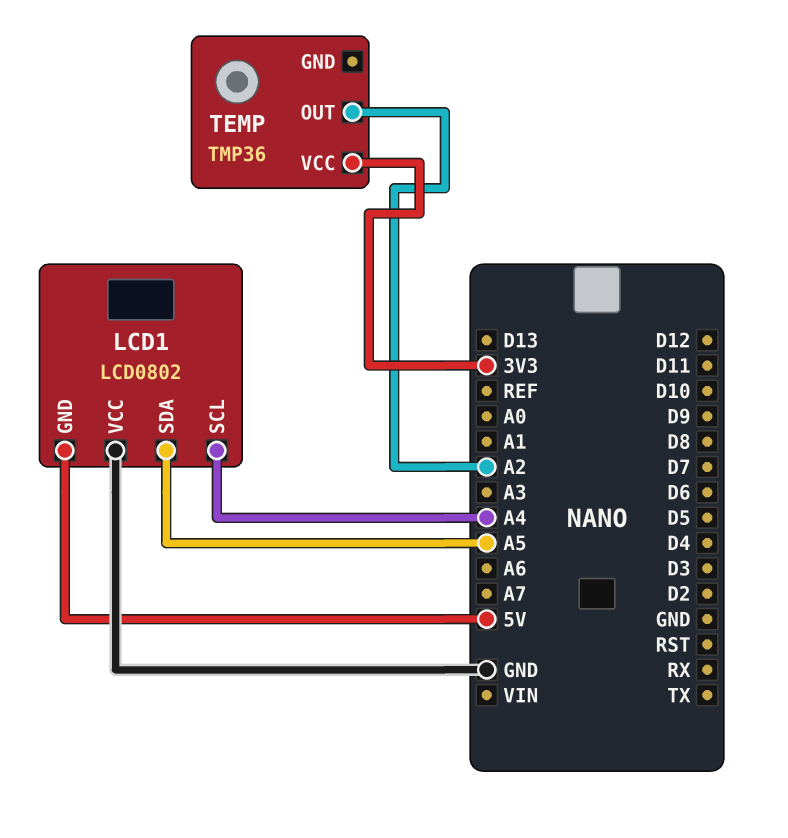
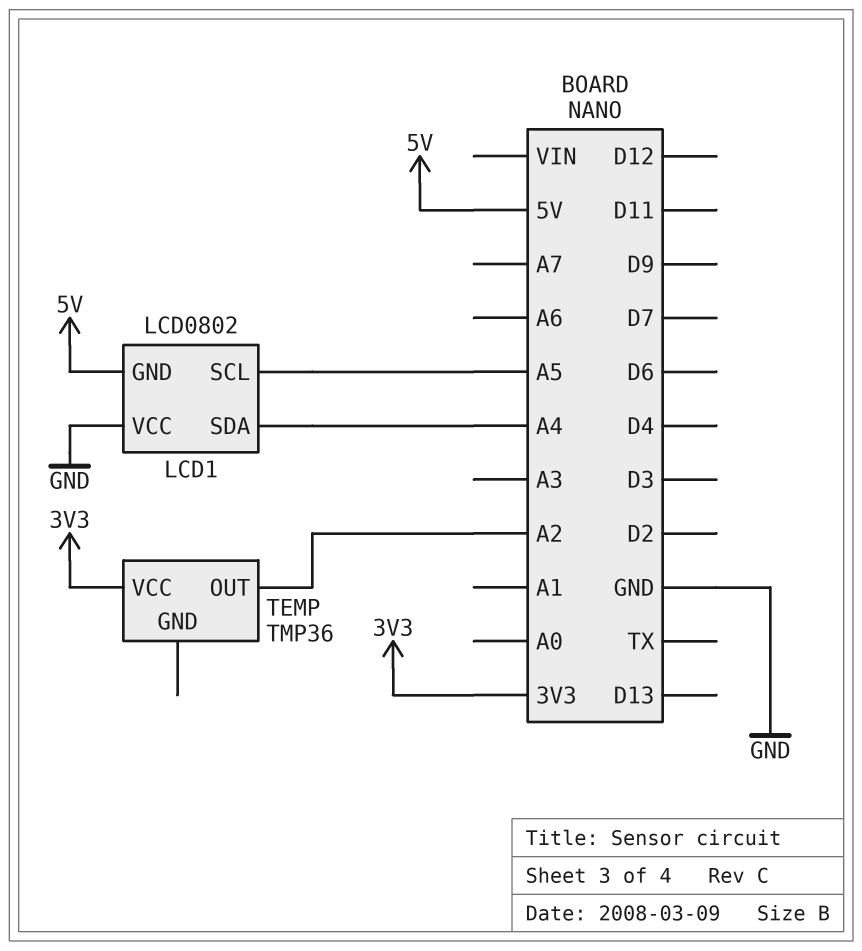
LCD1 pin SCL: A4 -> A5
LCD1 pin SDA: A5 -> A4

